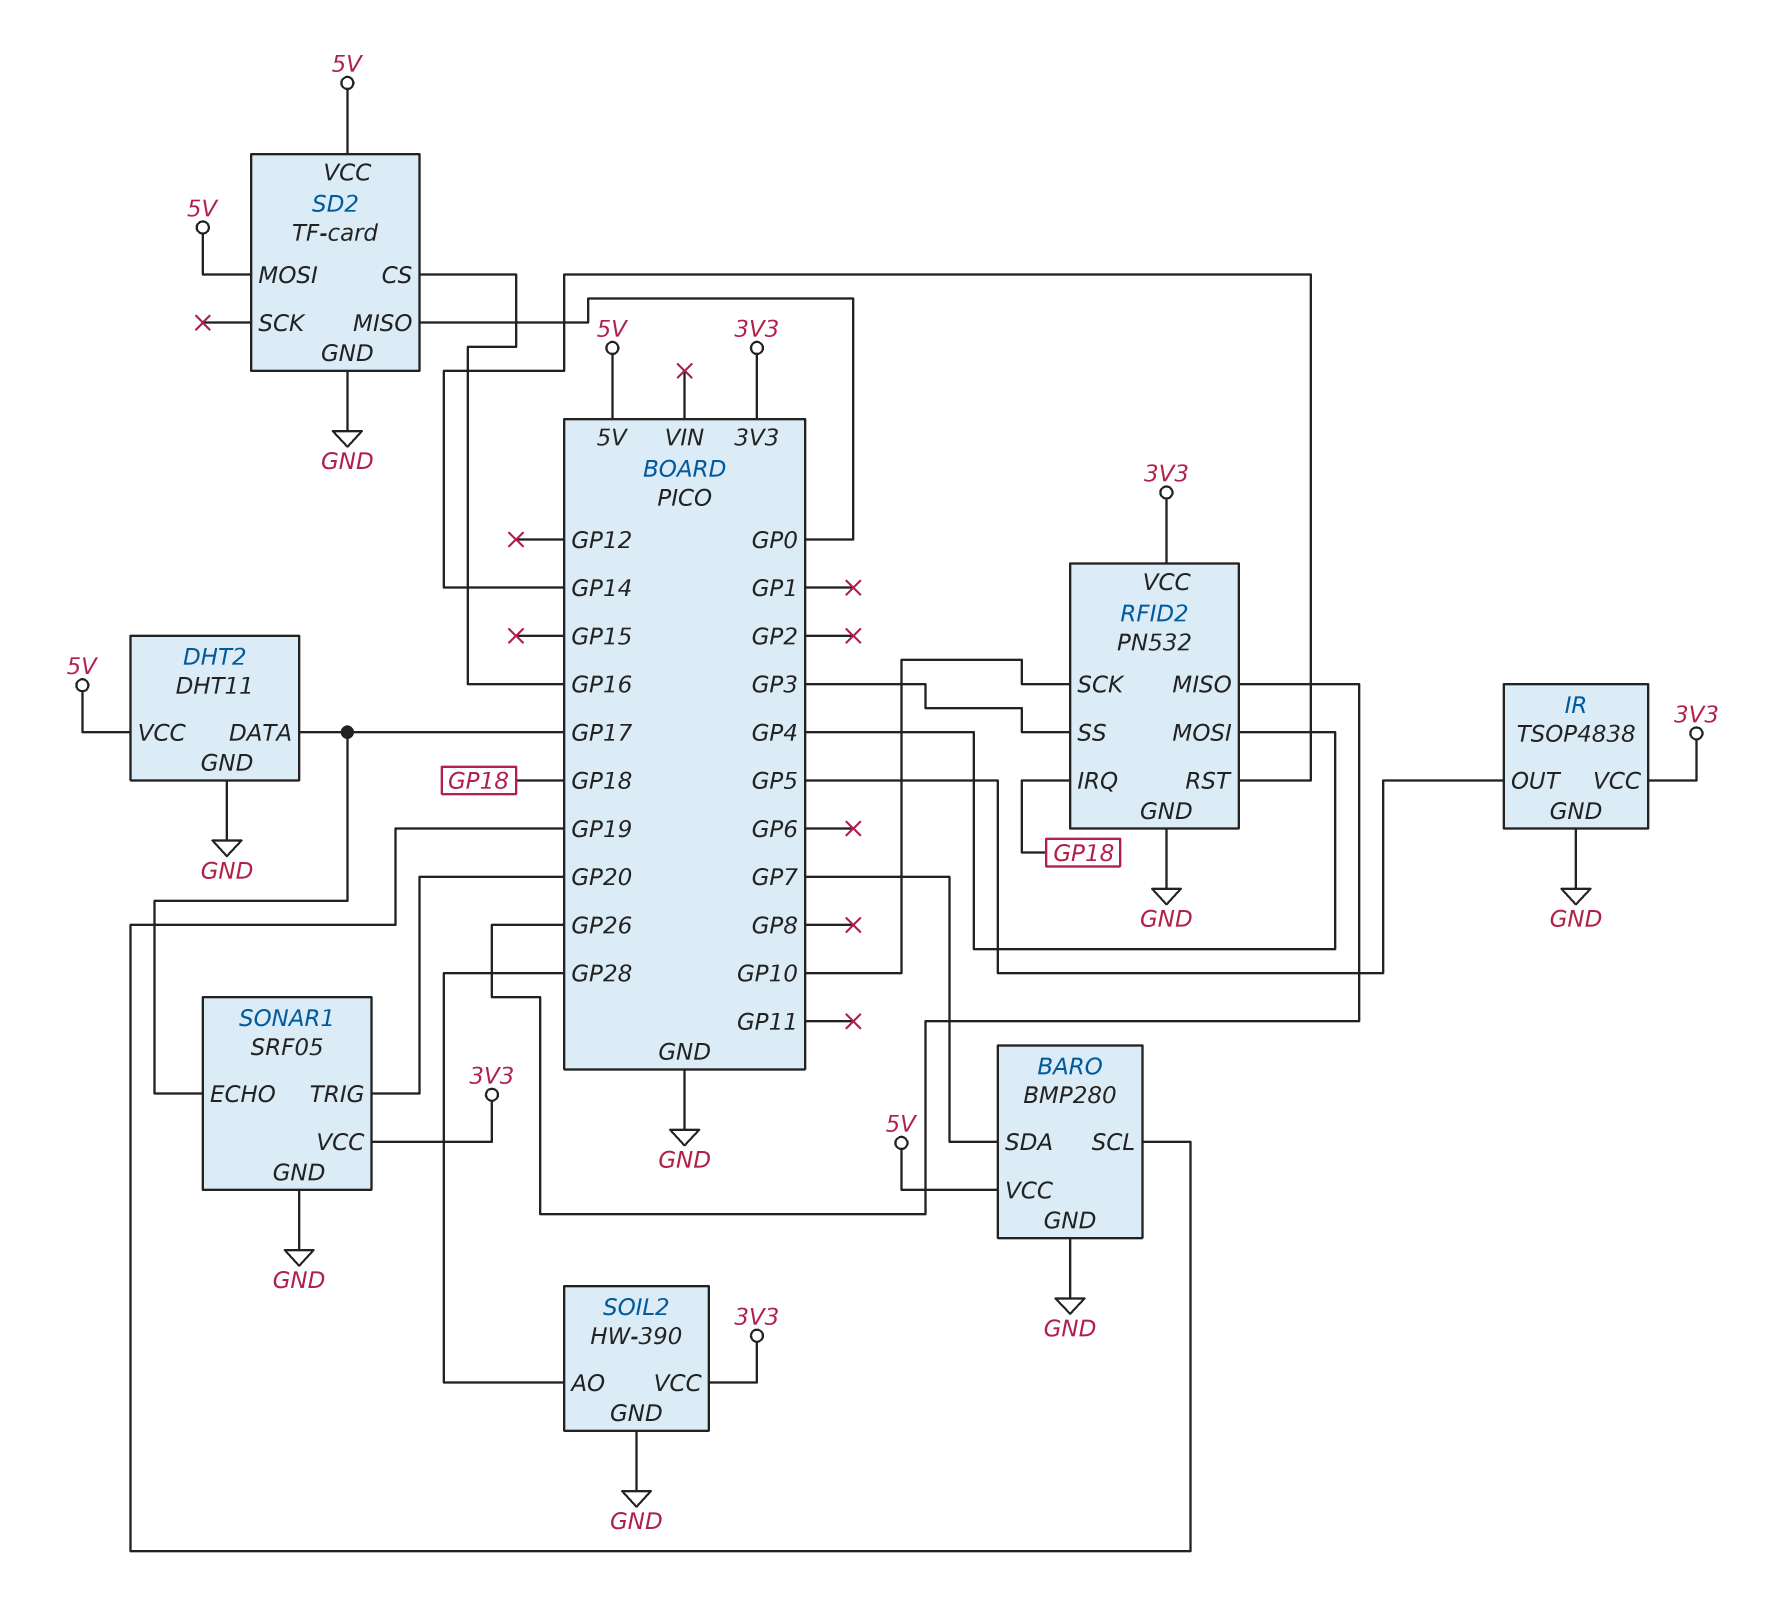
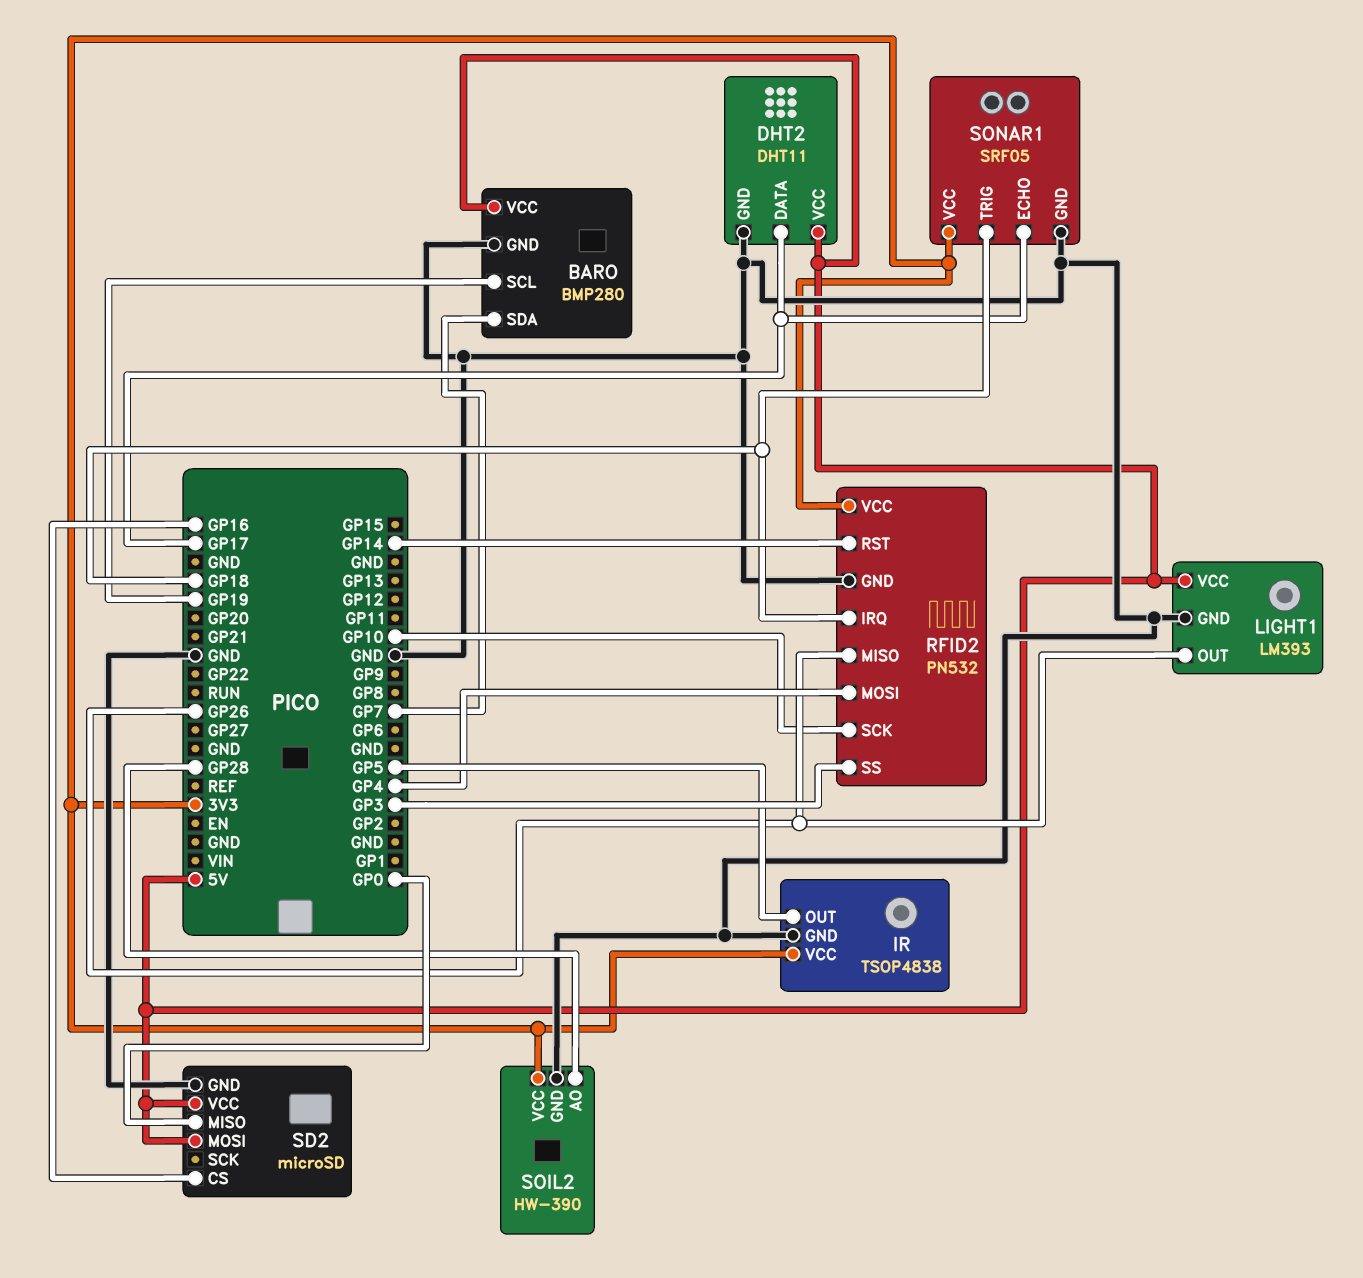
LIGHT1: none -> LM393
LIGHT1 pin GND: none -> GND
LIGHT1 pin OUT: none -> GP26
LIGHT1 pin VCC: none -> 5V
SD2: TF-card -> microSD
SONAR1 pin TRIG: GP20 -> GP18

